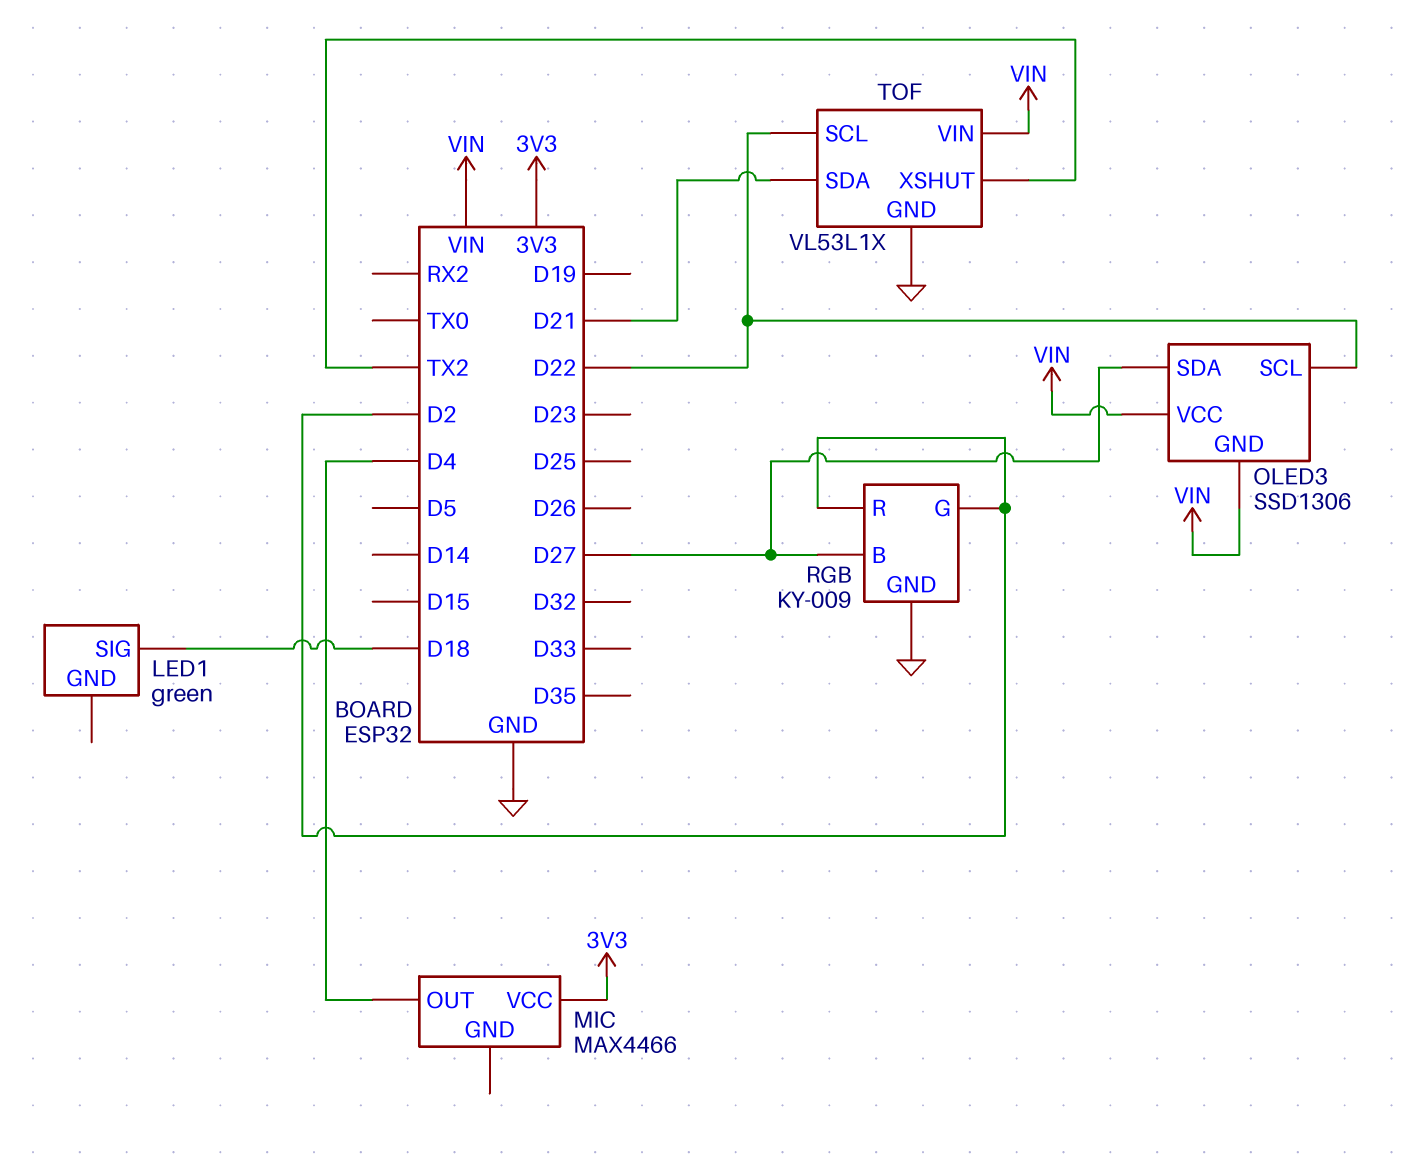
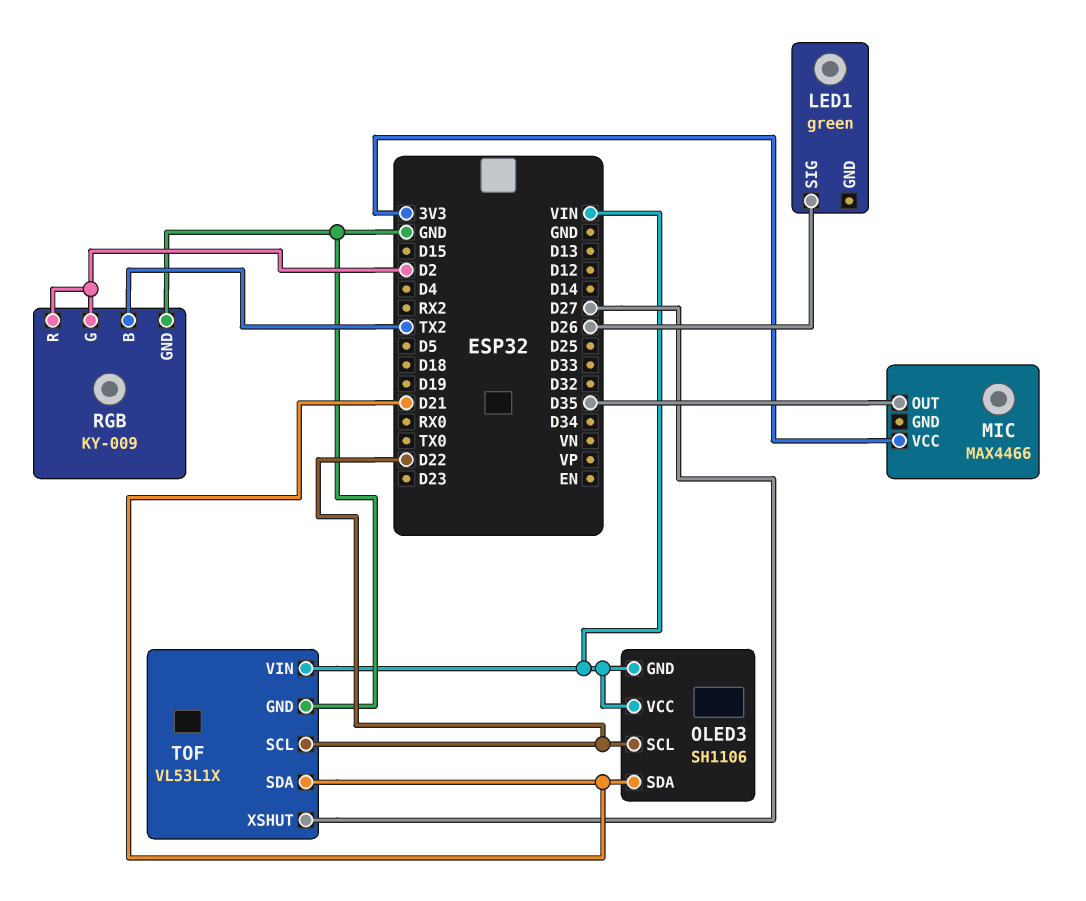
LED1 pin SIG: D18 -> D26
MIC pin OUT: D4 -> D35
OLED3: SSD1306 -> SH1106
OLED3 pin SDA: D27 -> D21
RGB pin B: D27 -> TX2
TOF pin XSHUT: TX2 -> D27

